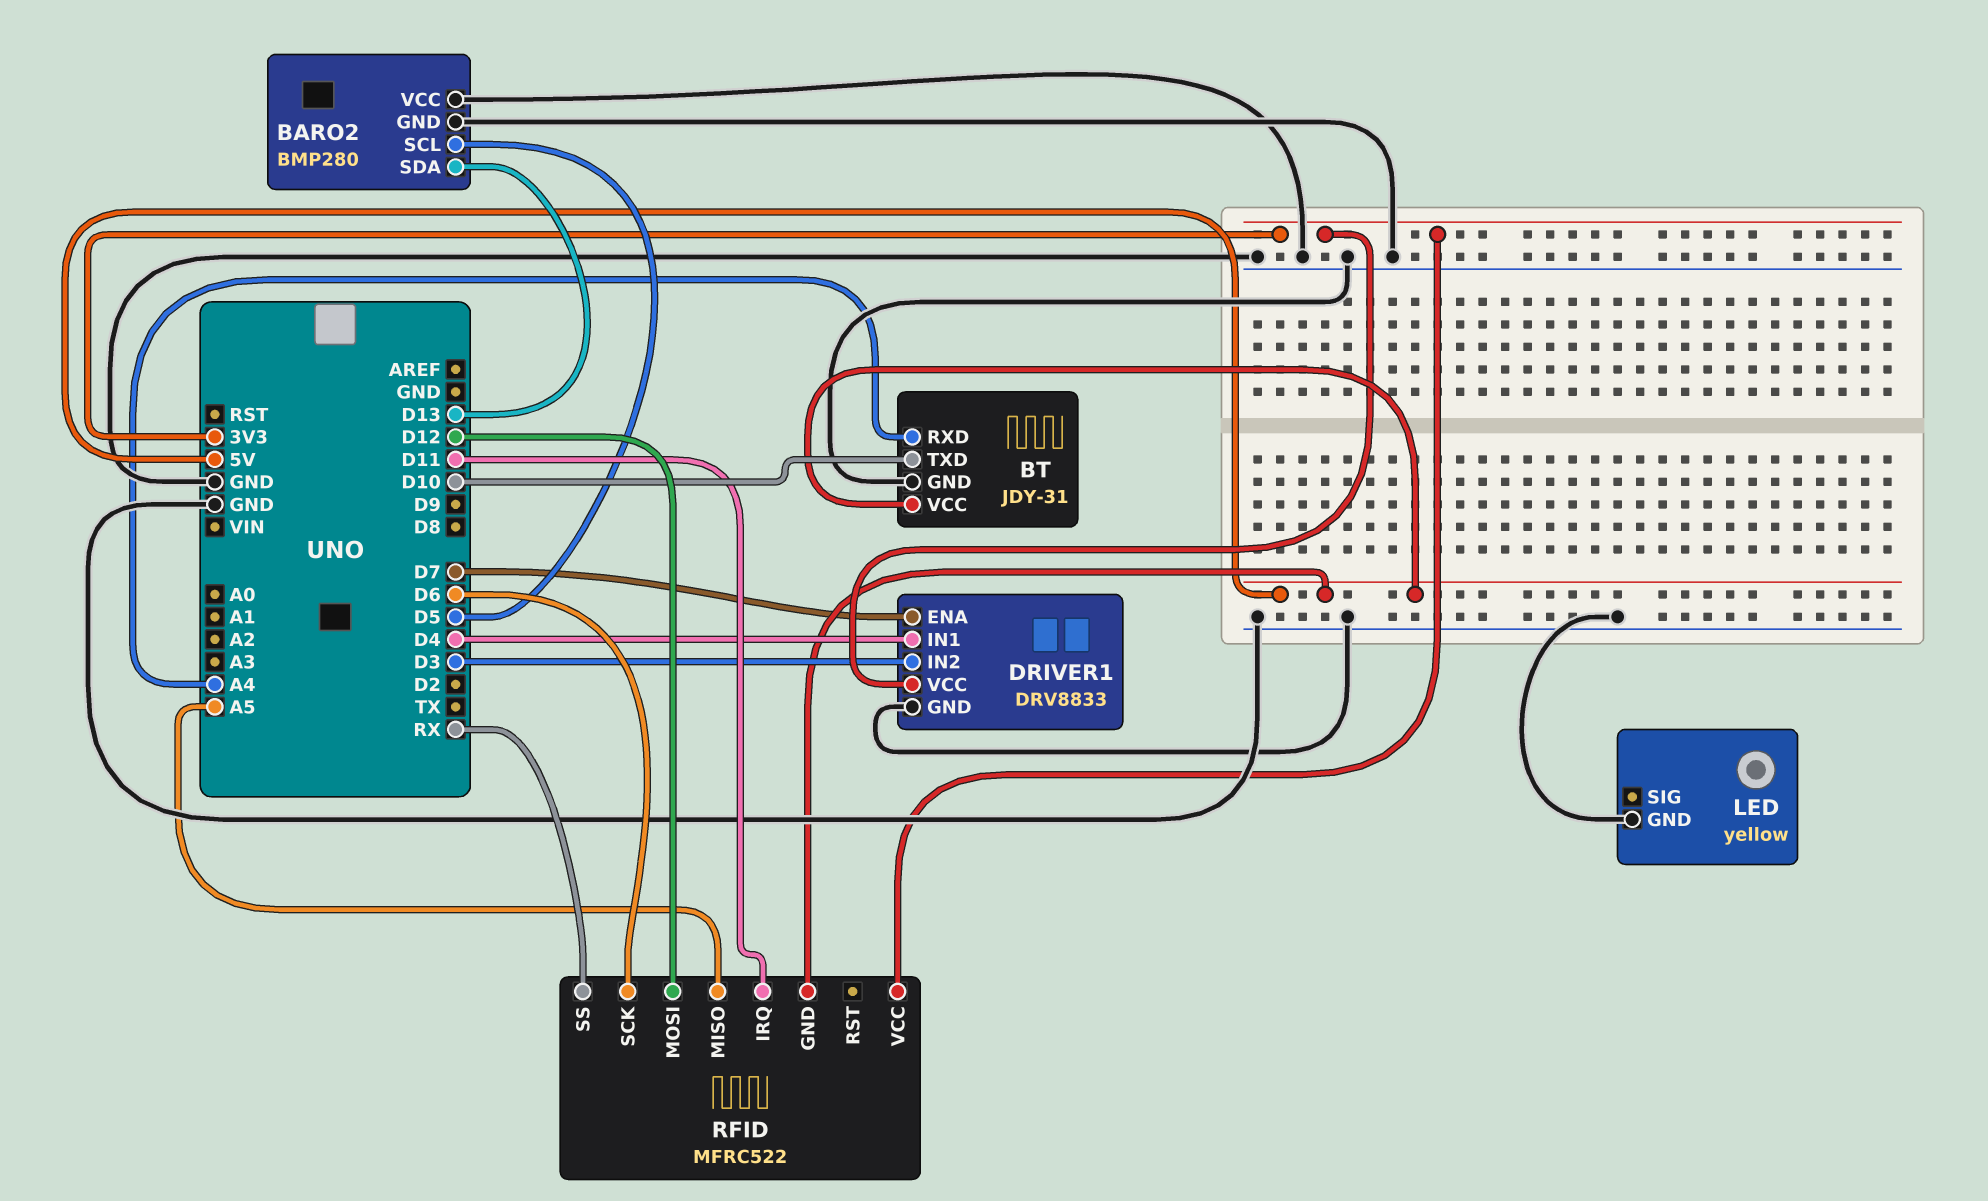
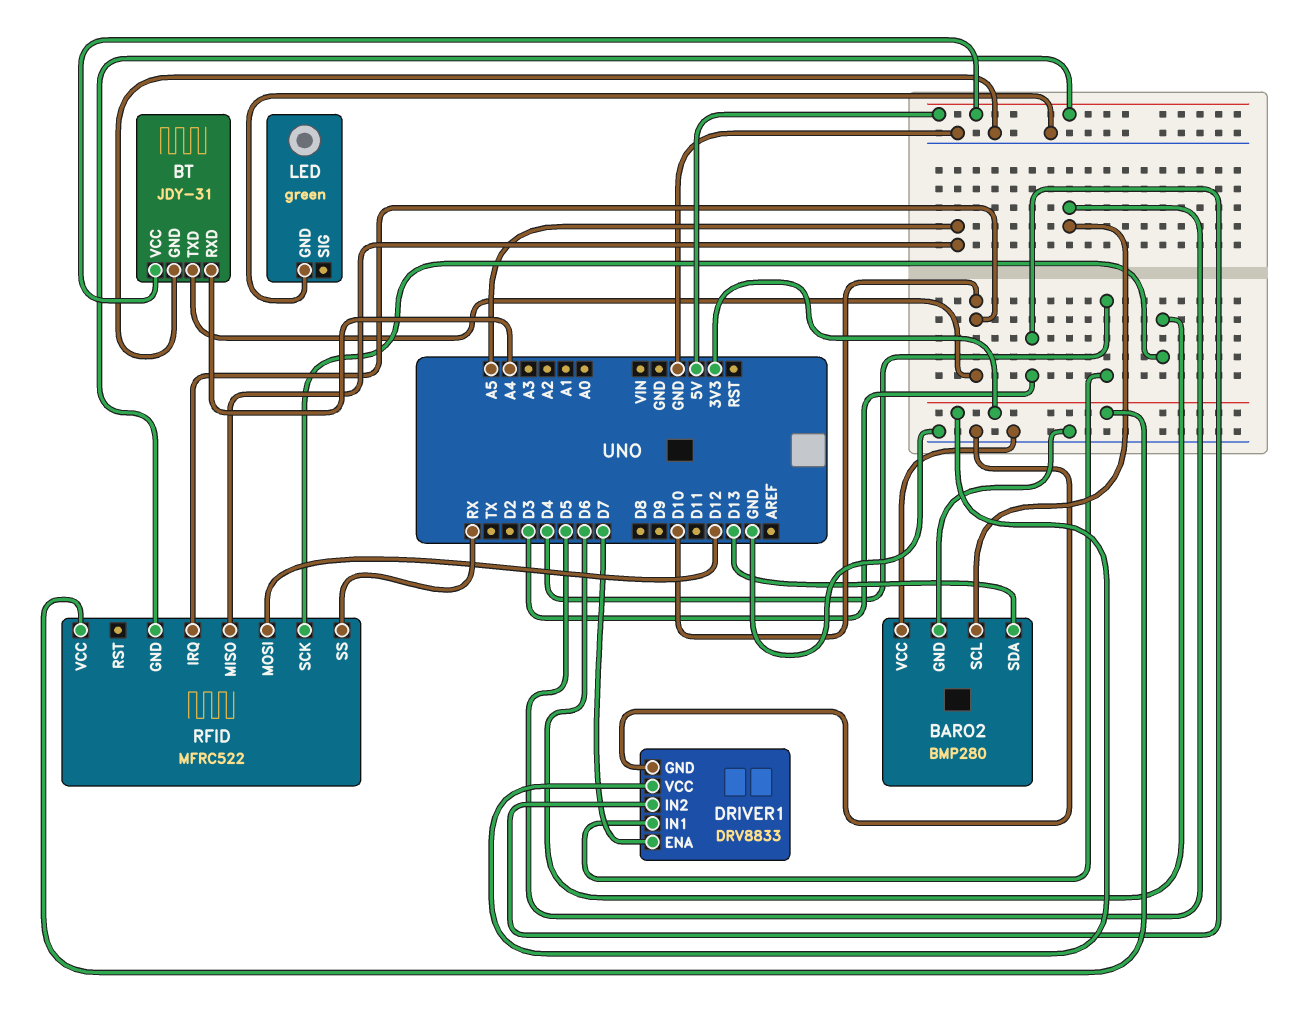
LED: yellow -> green
RFID pin IRQ: D11 -> D10

